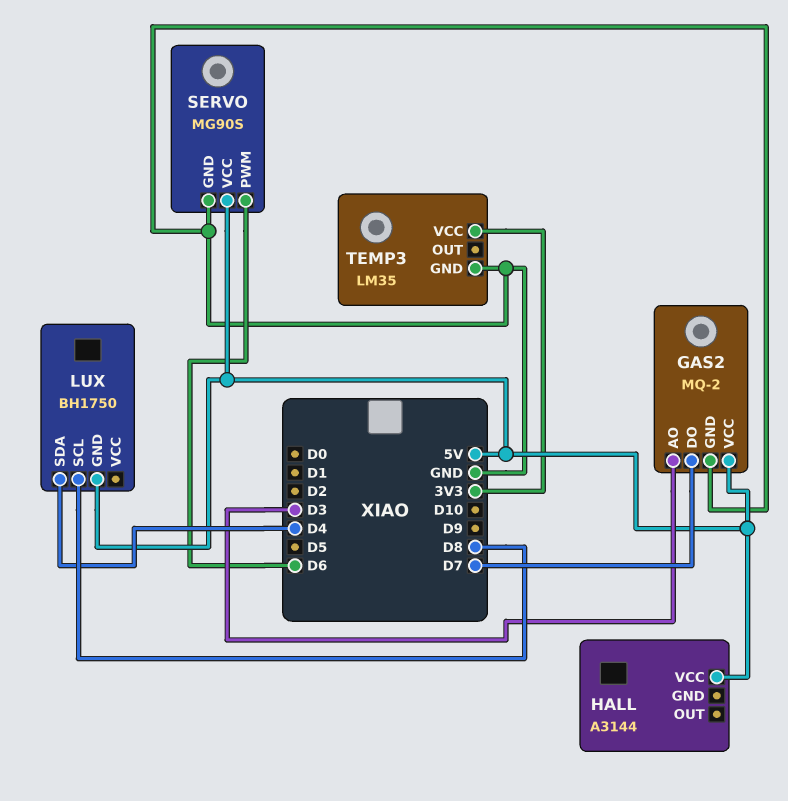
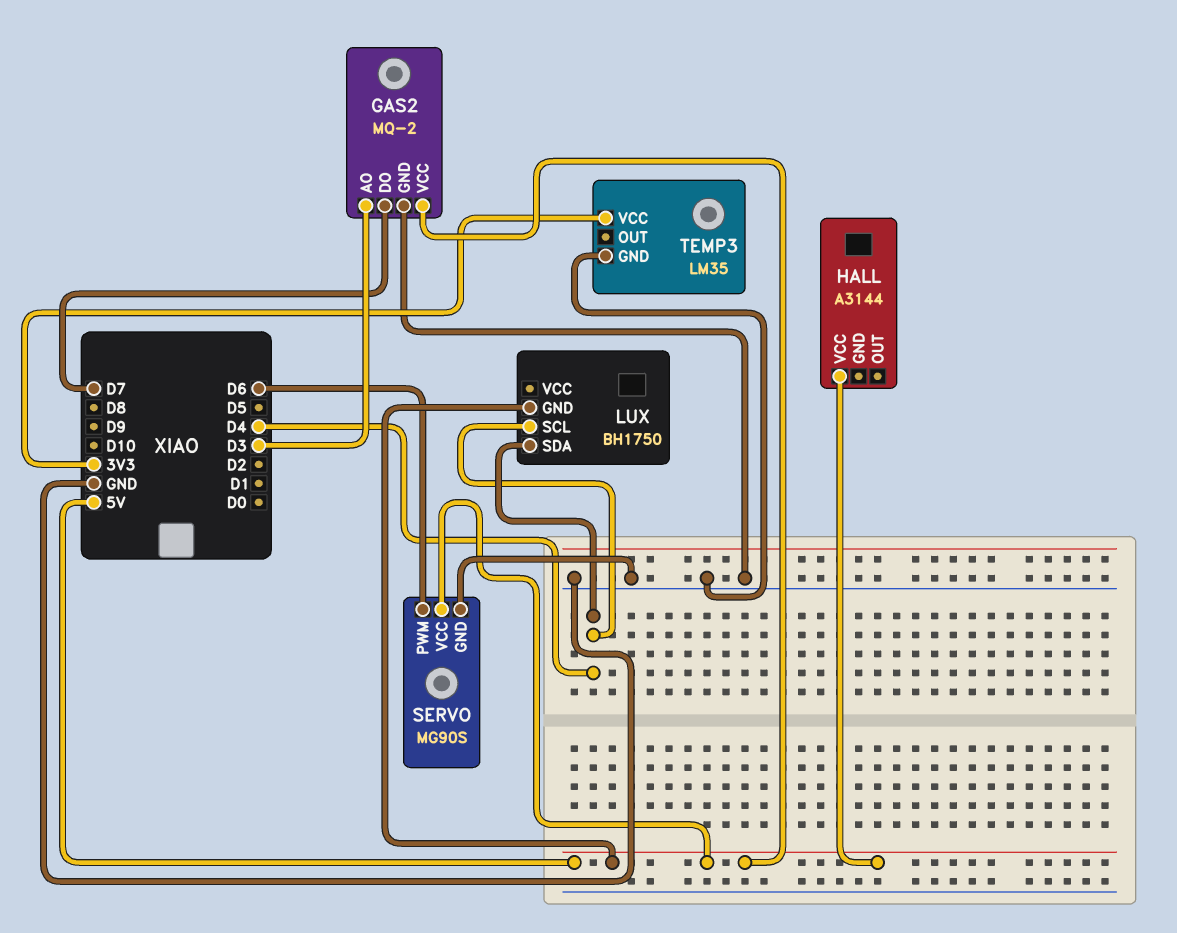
LUX pin SCL: D8 -> D4

